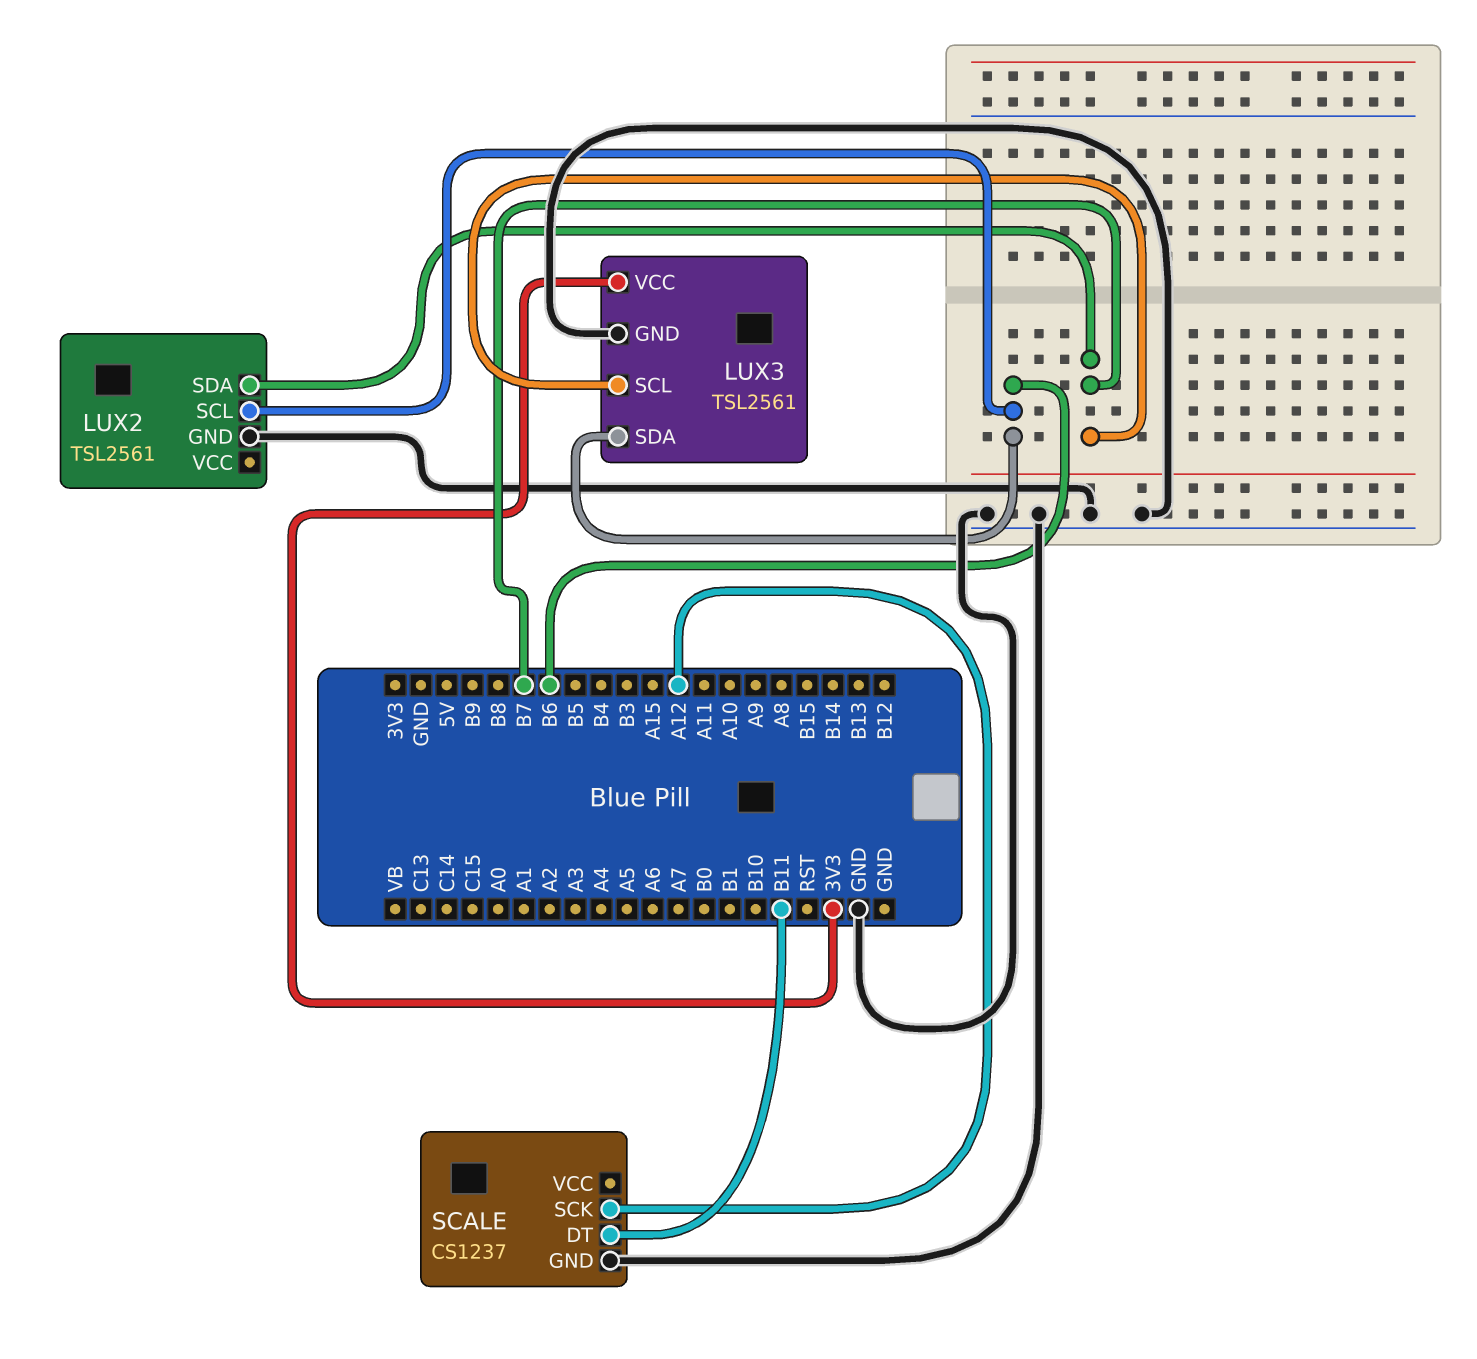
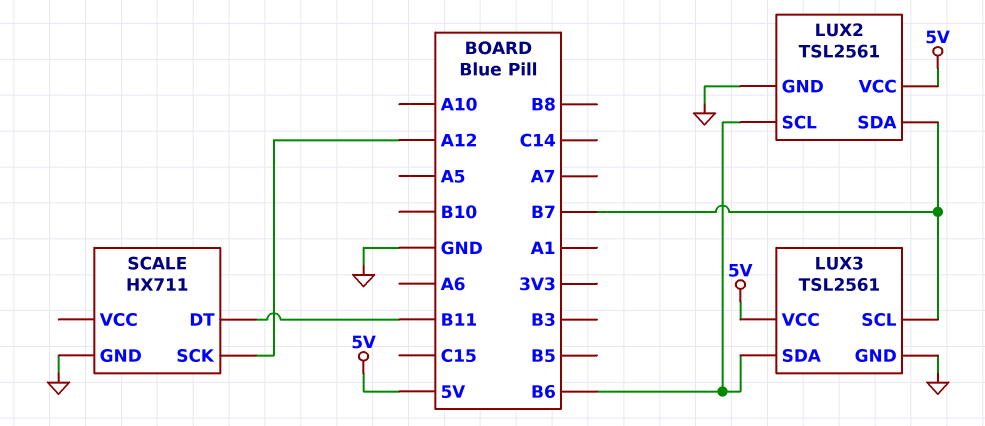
LUX2 pin VCC: none -> 5V
LUX3 pin VCC: 3V3 -> 5V
SCALE: CS1237 -> HX711

